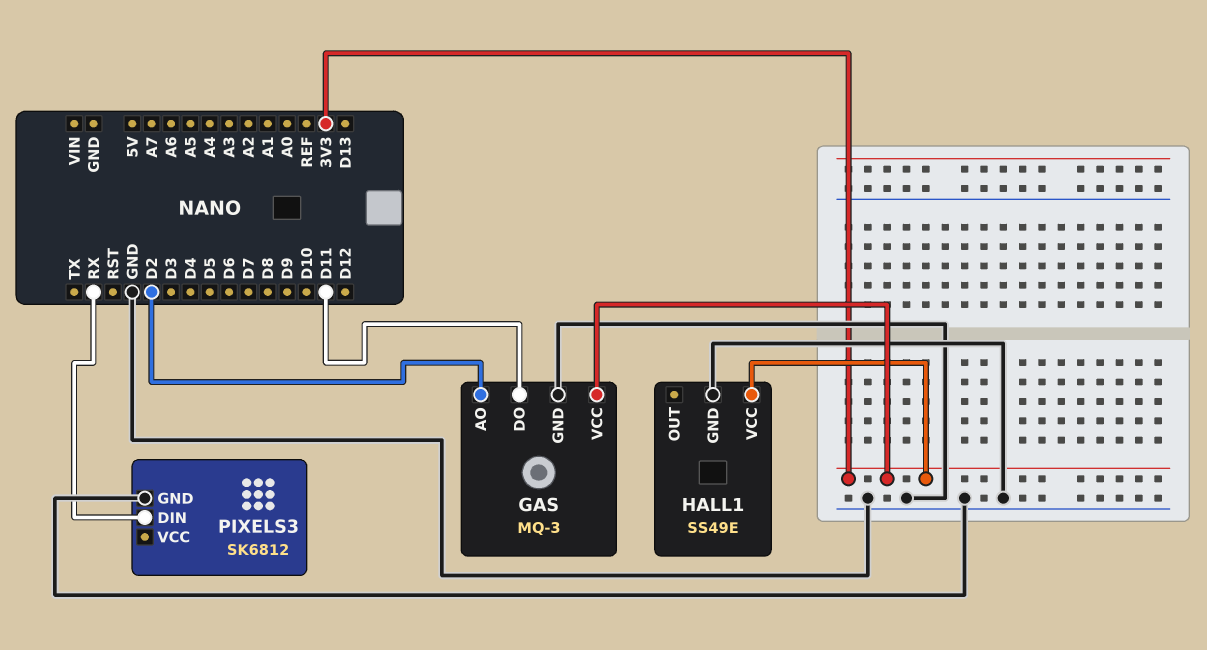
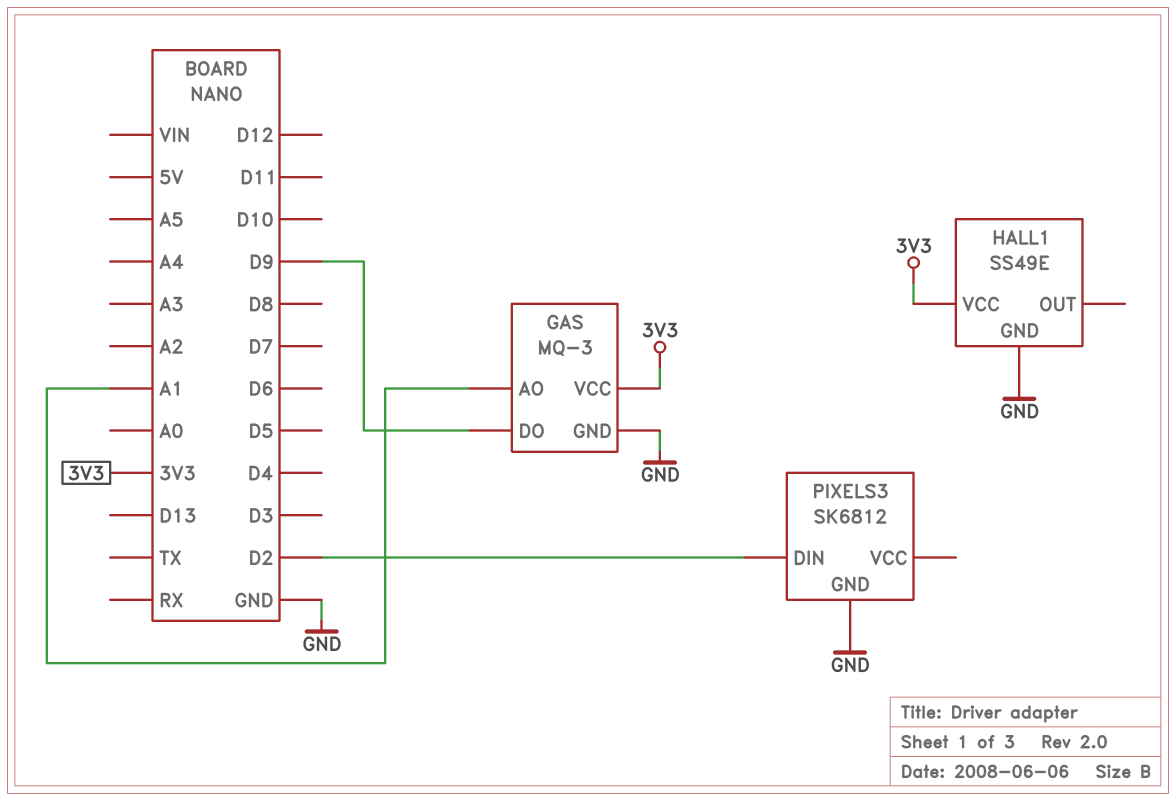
GAS pin AO: D2 -> A1
GAS pin DO: D11 -> D9
PIXELS3 pin DIN: RX -> D2

